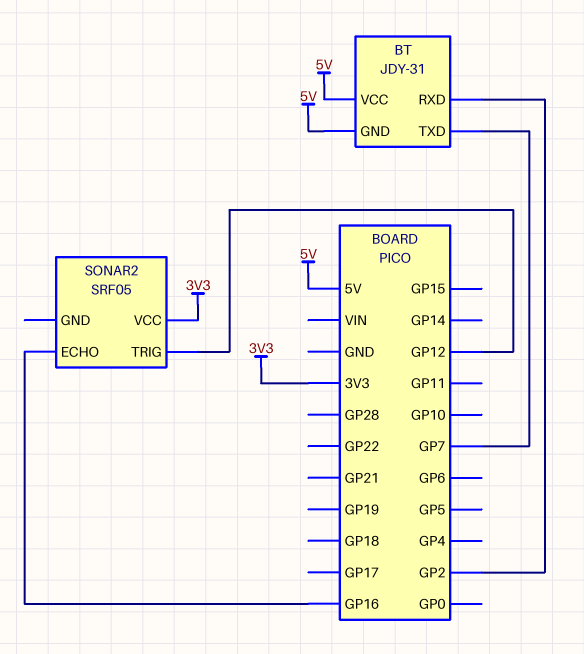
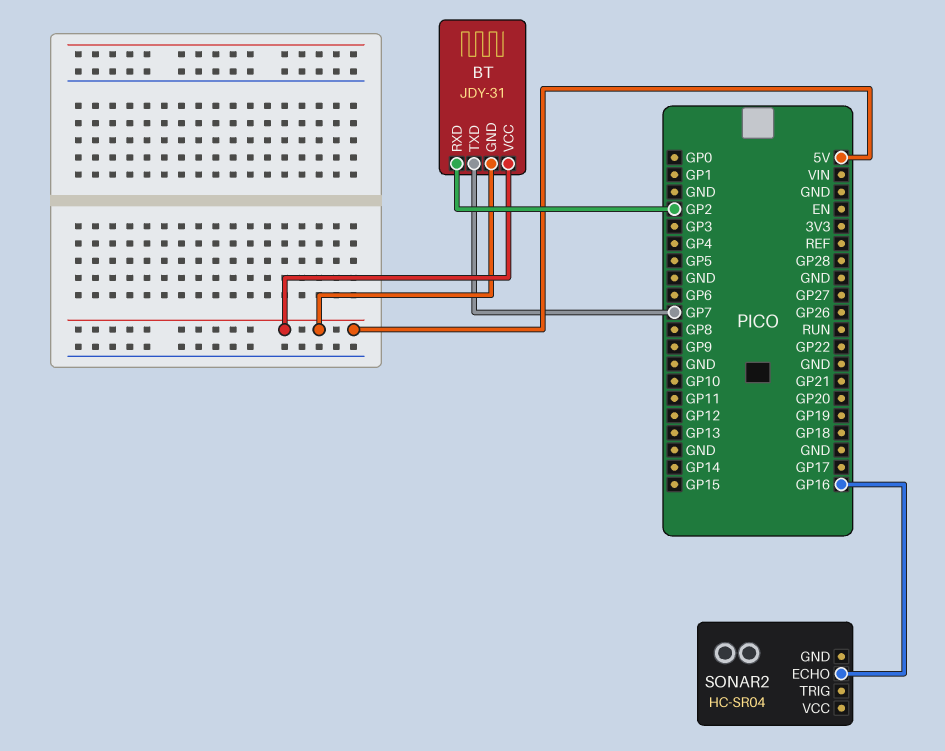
SONAR2: SRF05 -> HC-SR04
SONAR2 pin TRIG: GP12 -> none
SONAR2 pin VCC: 3V3 -> none

